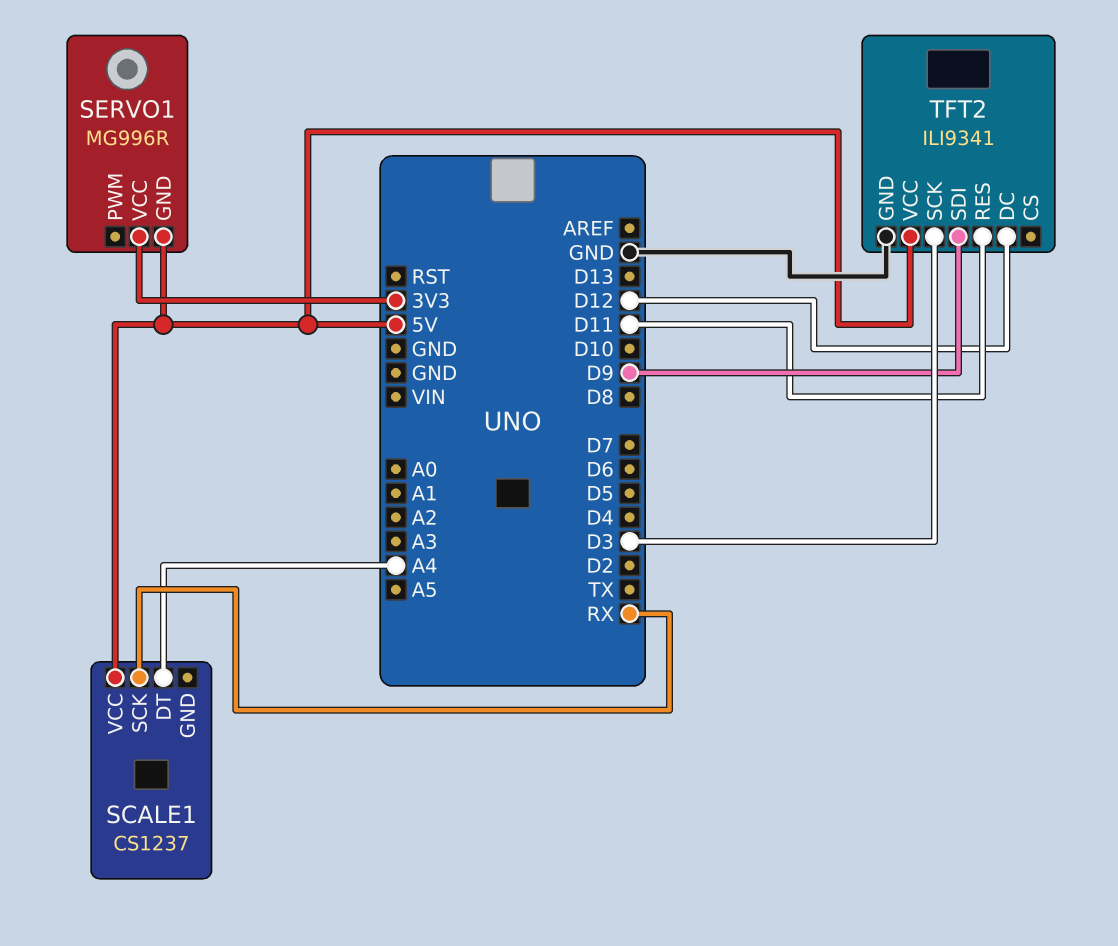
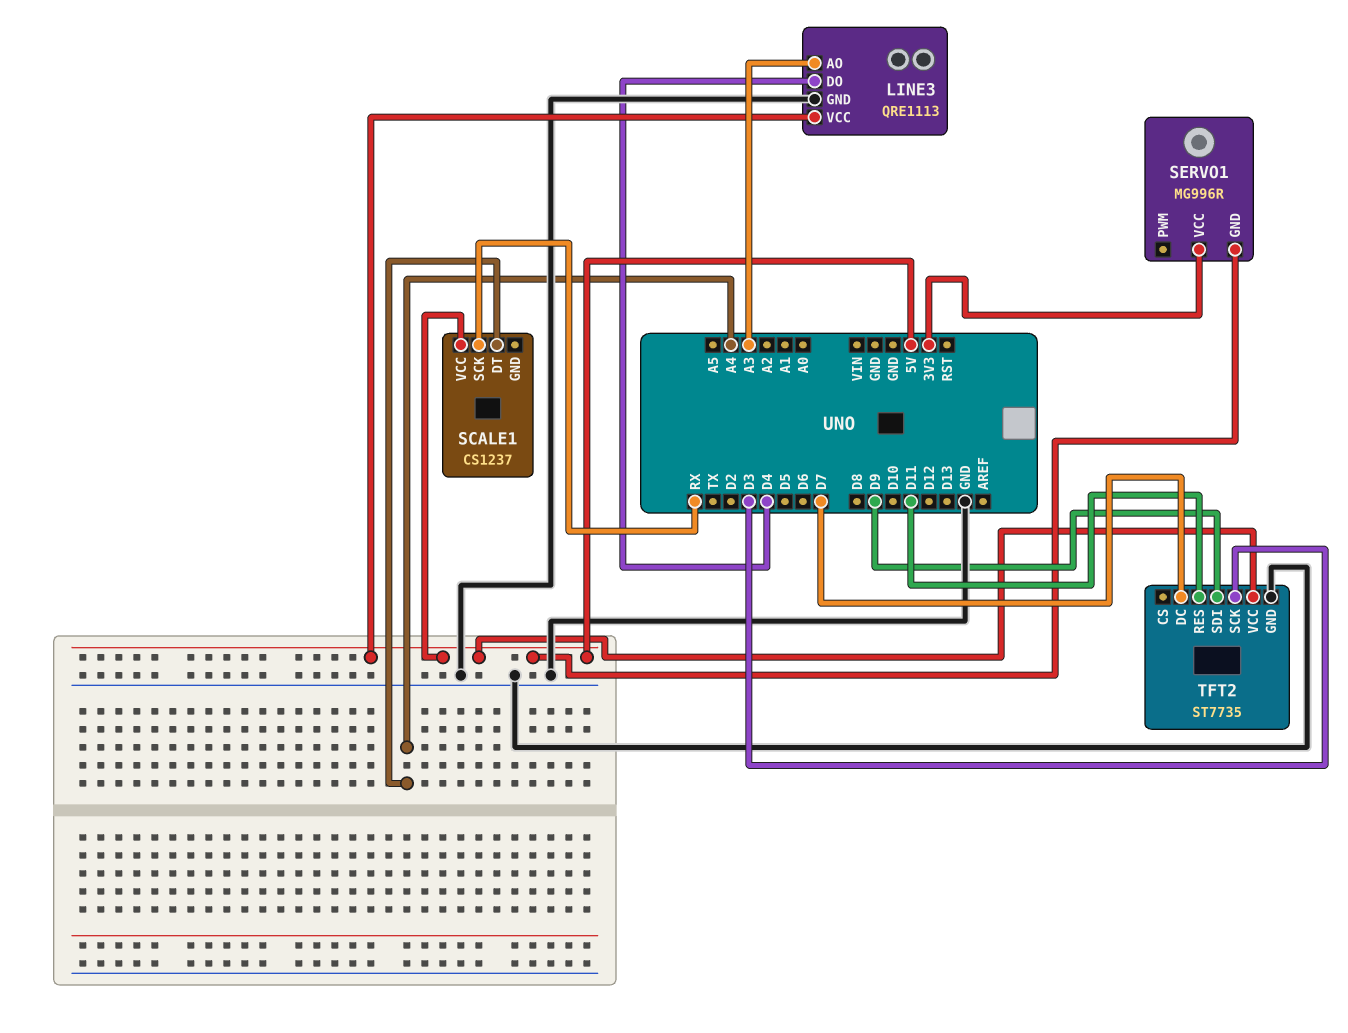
LINE3: none -> QRE1113
LINE3 pin AO: none -> A3
LINE3 pin DO: none -> D4
LINE3 pin GND: none -> GND
LINE3 pin VCC: none -> 5V
TFT2: ILI9341 -> ST7735
TFT2 pin DC: D12 -> D7

